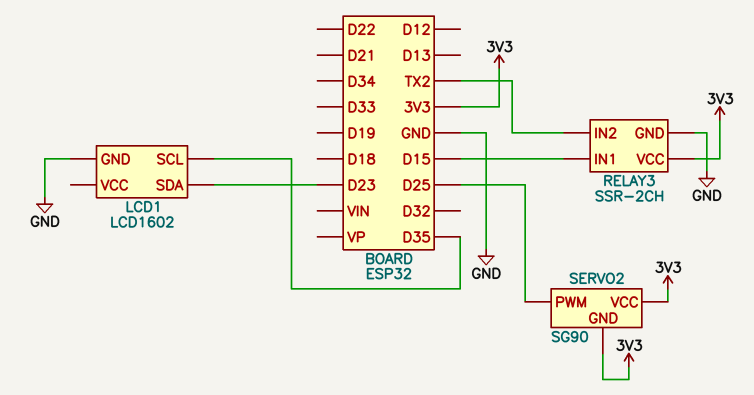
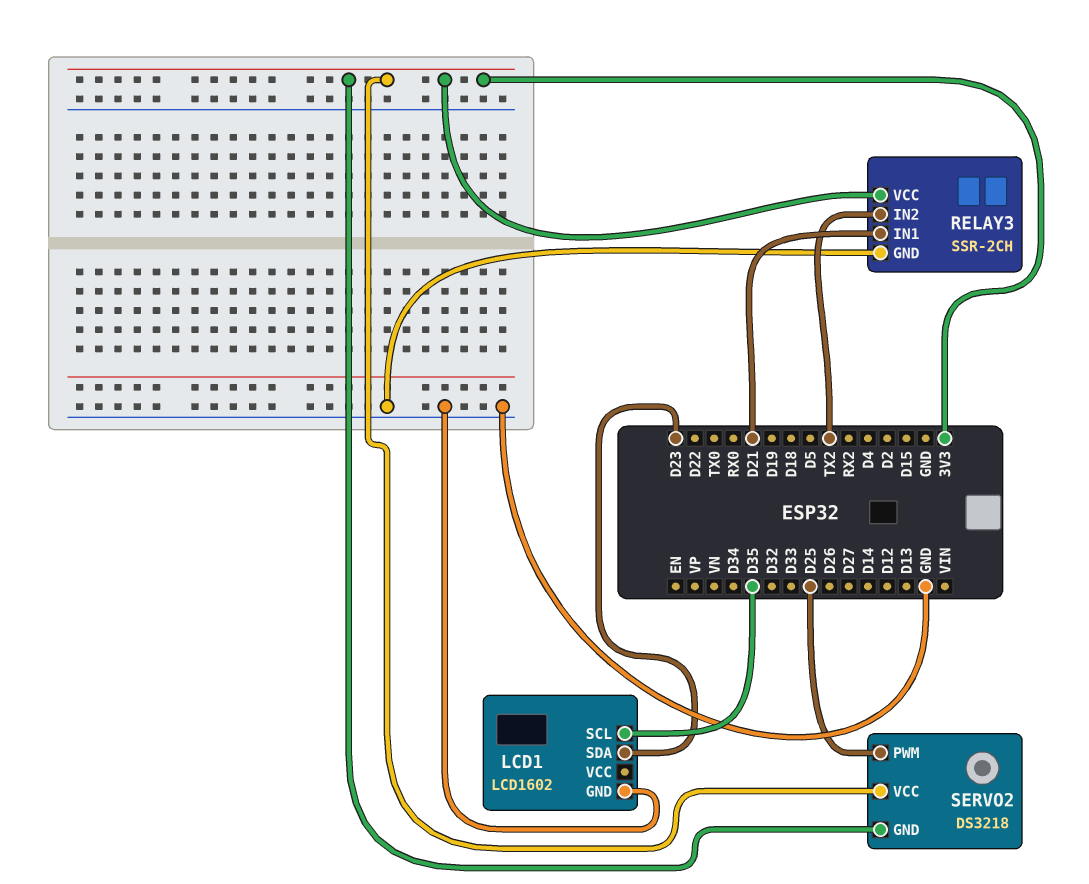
RELAY3 pin IN1: D15 -> D21
SERVO2: SG90 -> DS3218

